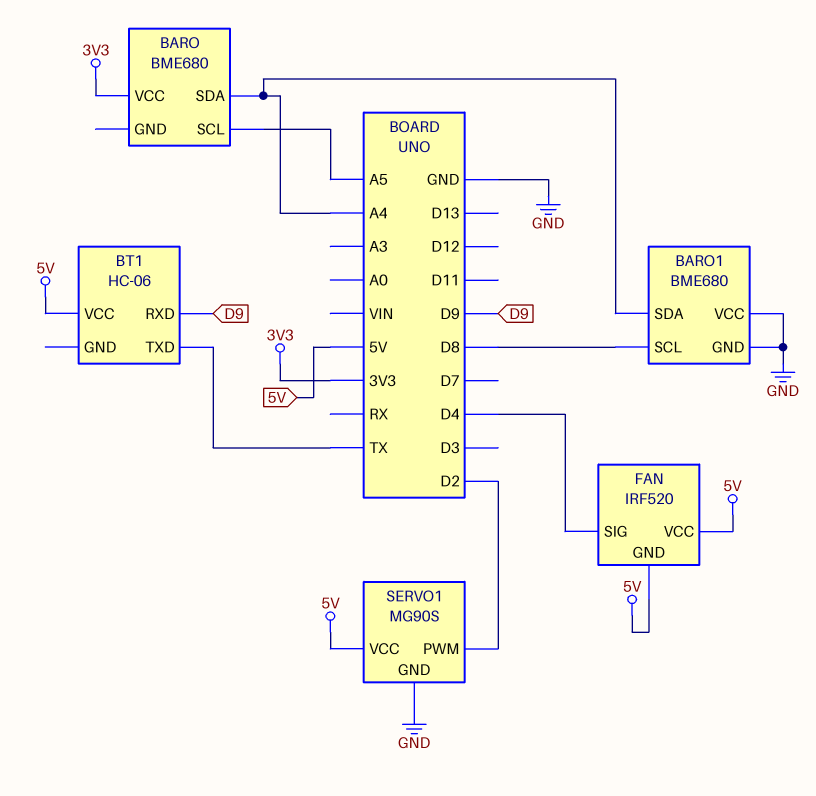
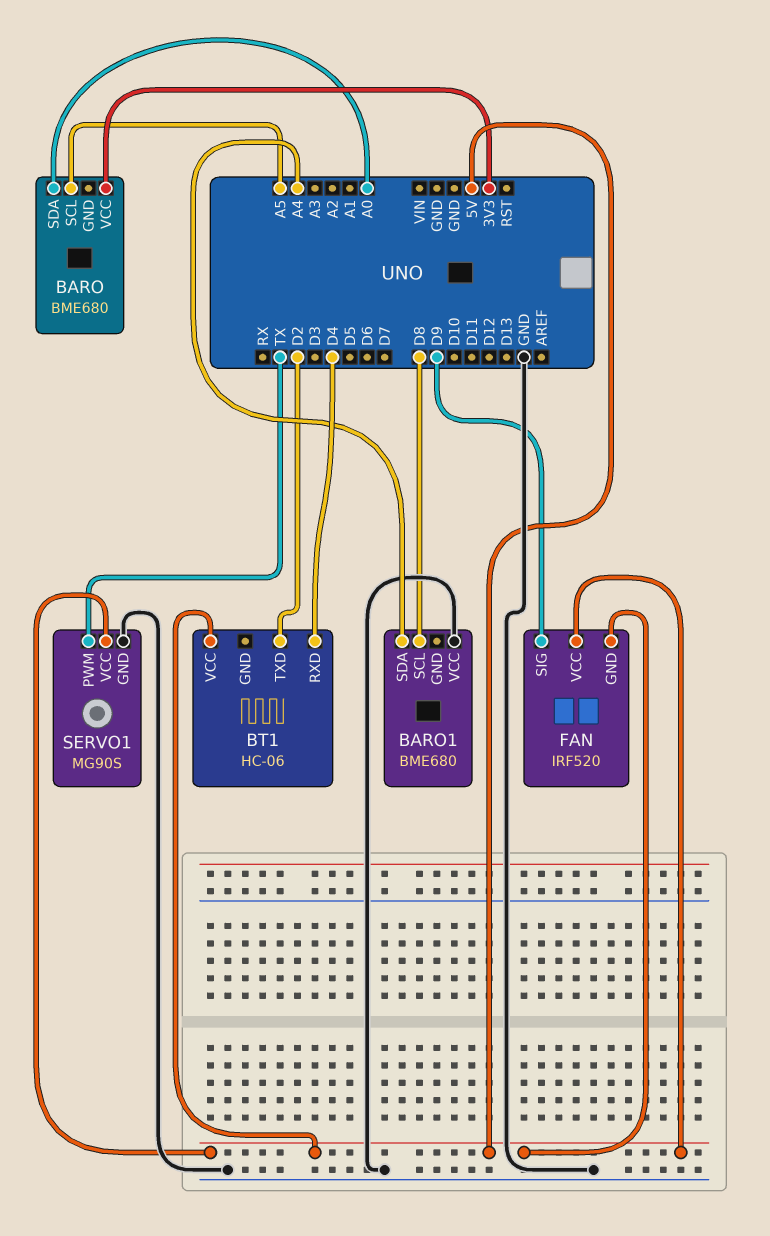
BARO pin SDA: A4 -> A0
BARO1 pin GND: GND -> none
BT1 pin RXD: D9 -> D4
BT1 pin TXD: TX -> D2
FAN pin SIG: D4 -> D9
SERVO1 pin PWM: D2 -> TX

